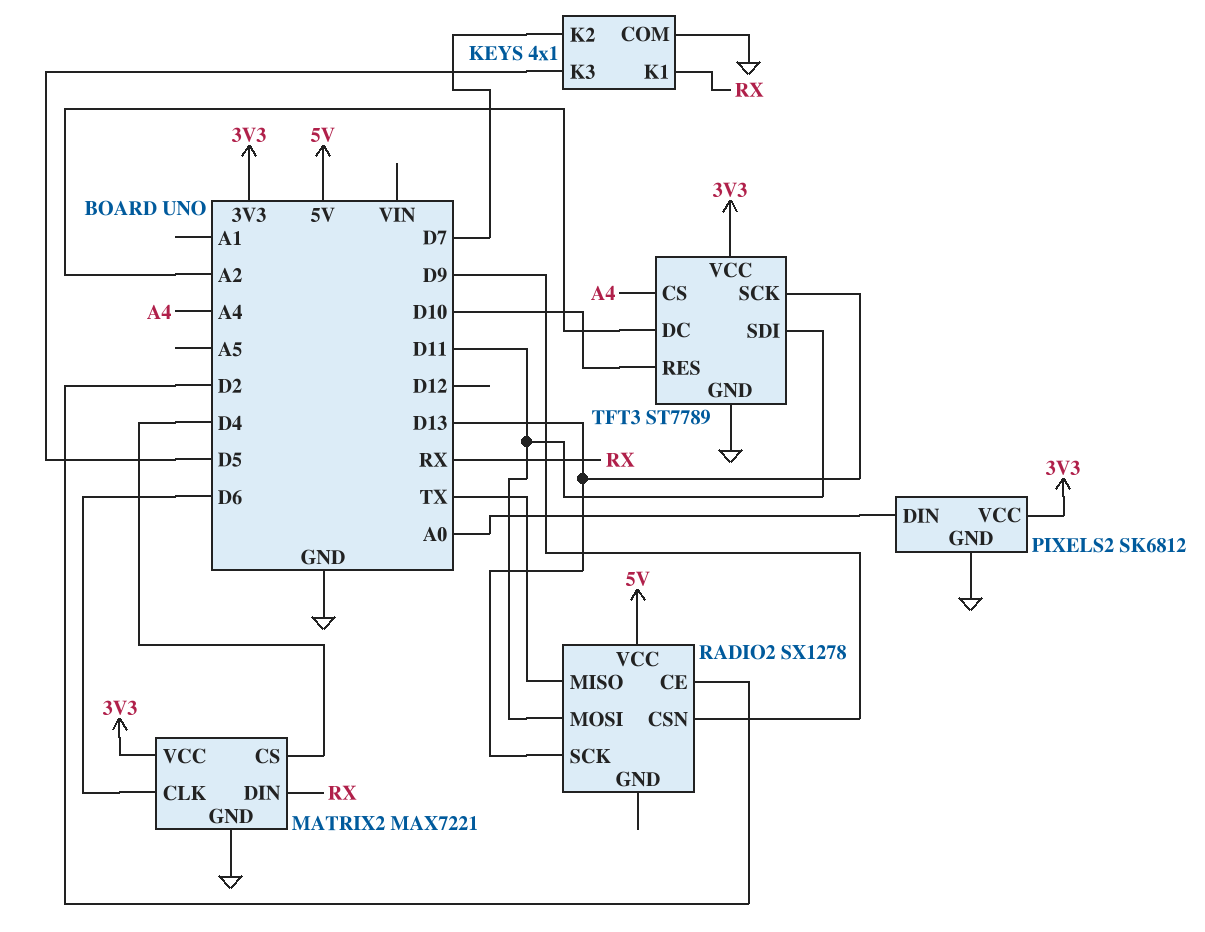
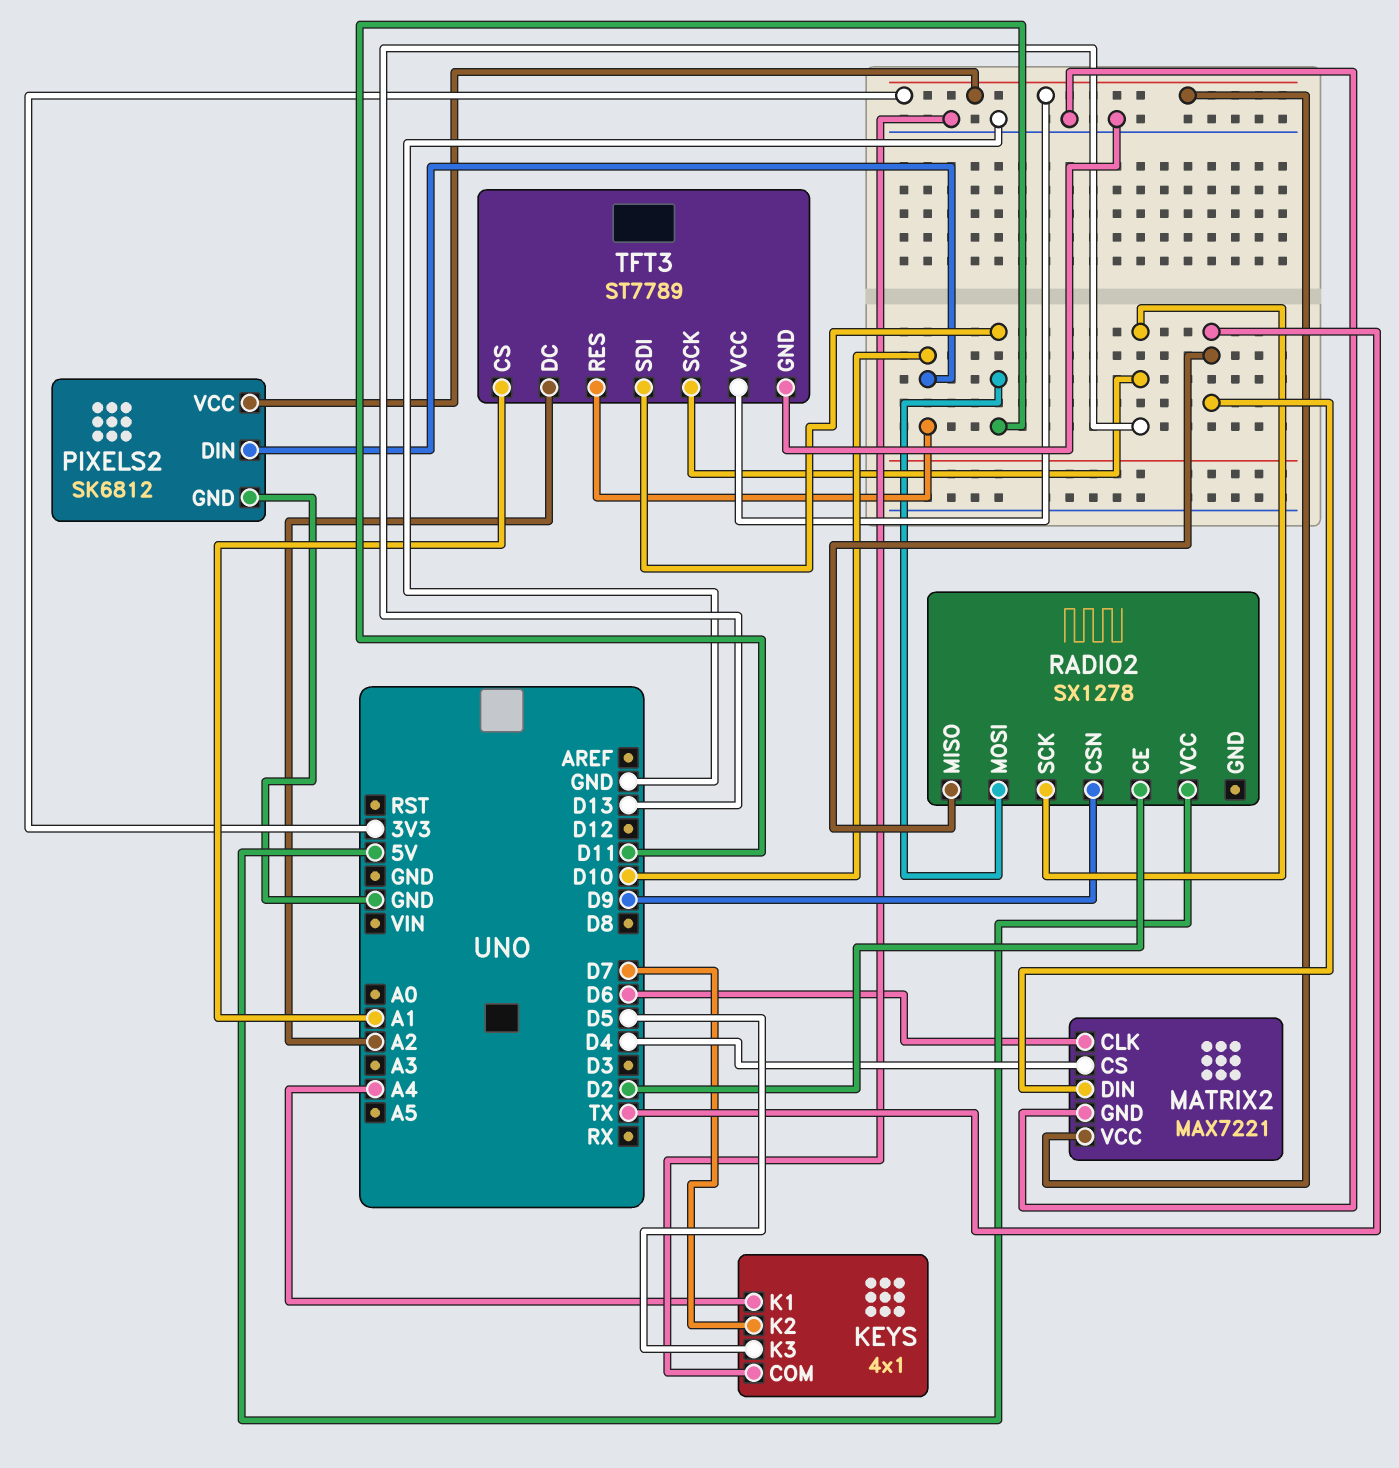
KEYS pin K1: RX -> A4
MATRIX2 pin DIN: RX -> TX
PIXELS2 pin DIN: A0 -> D10
TFT3 pin CS: A4 -> A1

